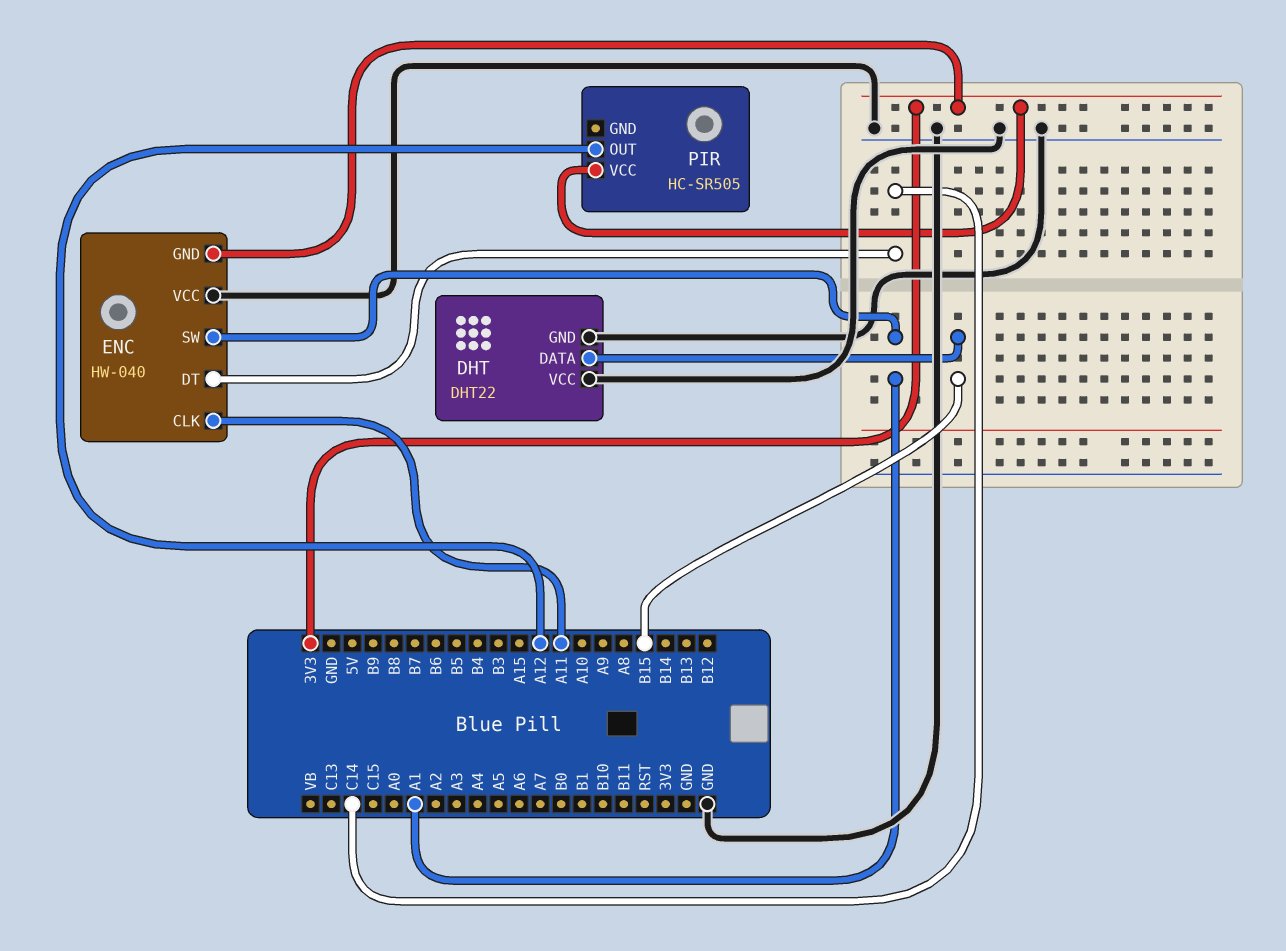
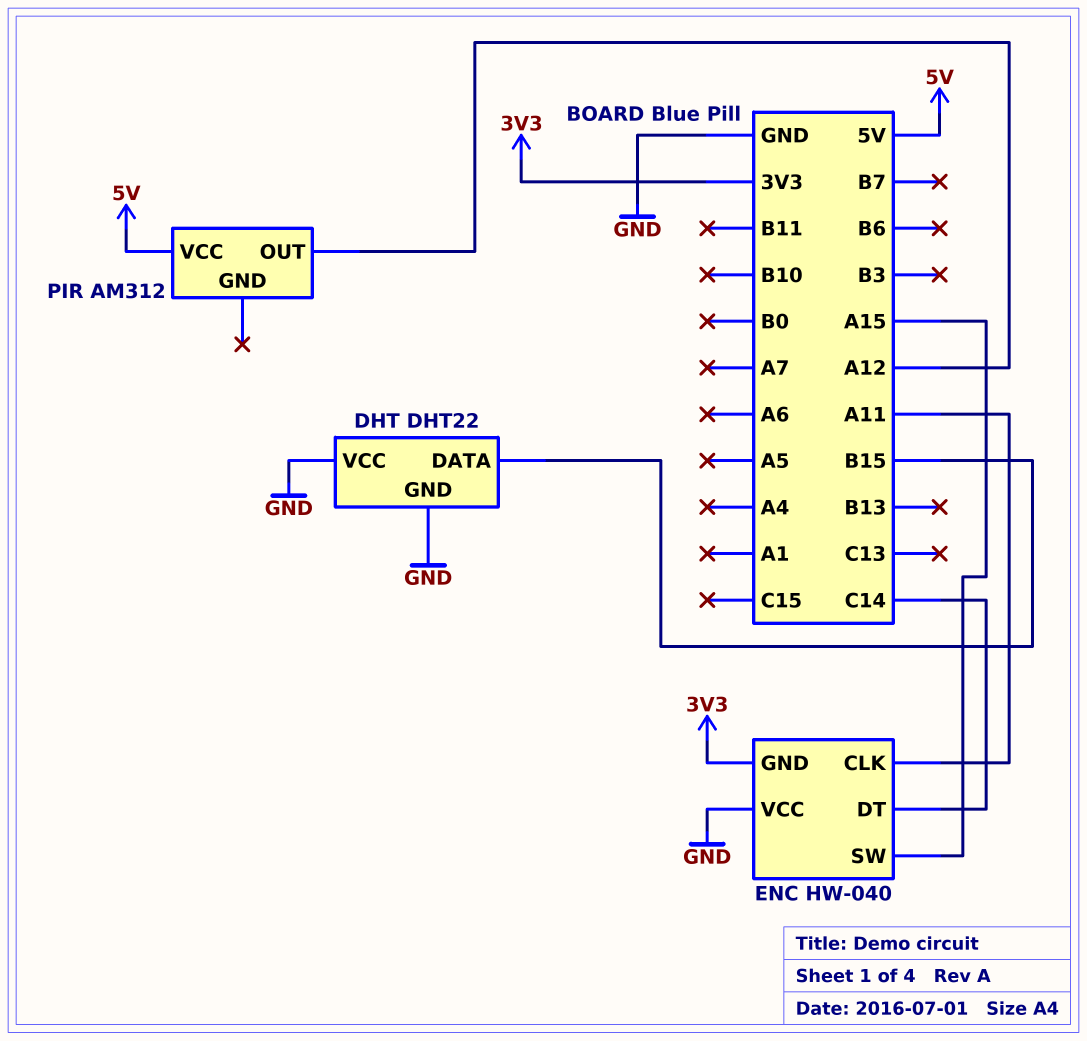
ENC pin SW: A1 -> A15
PIR: HC-SR505 -> AM312
PIR pin VCC: 3V3 -> 5V

